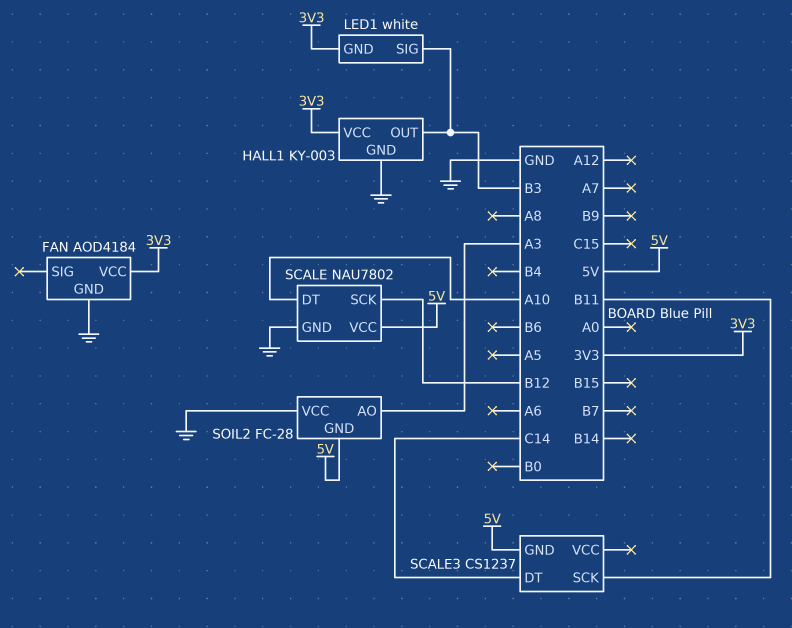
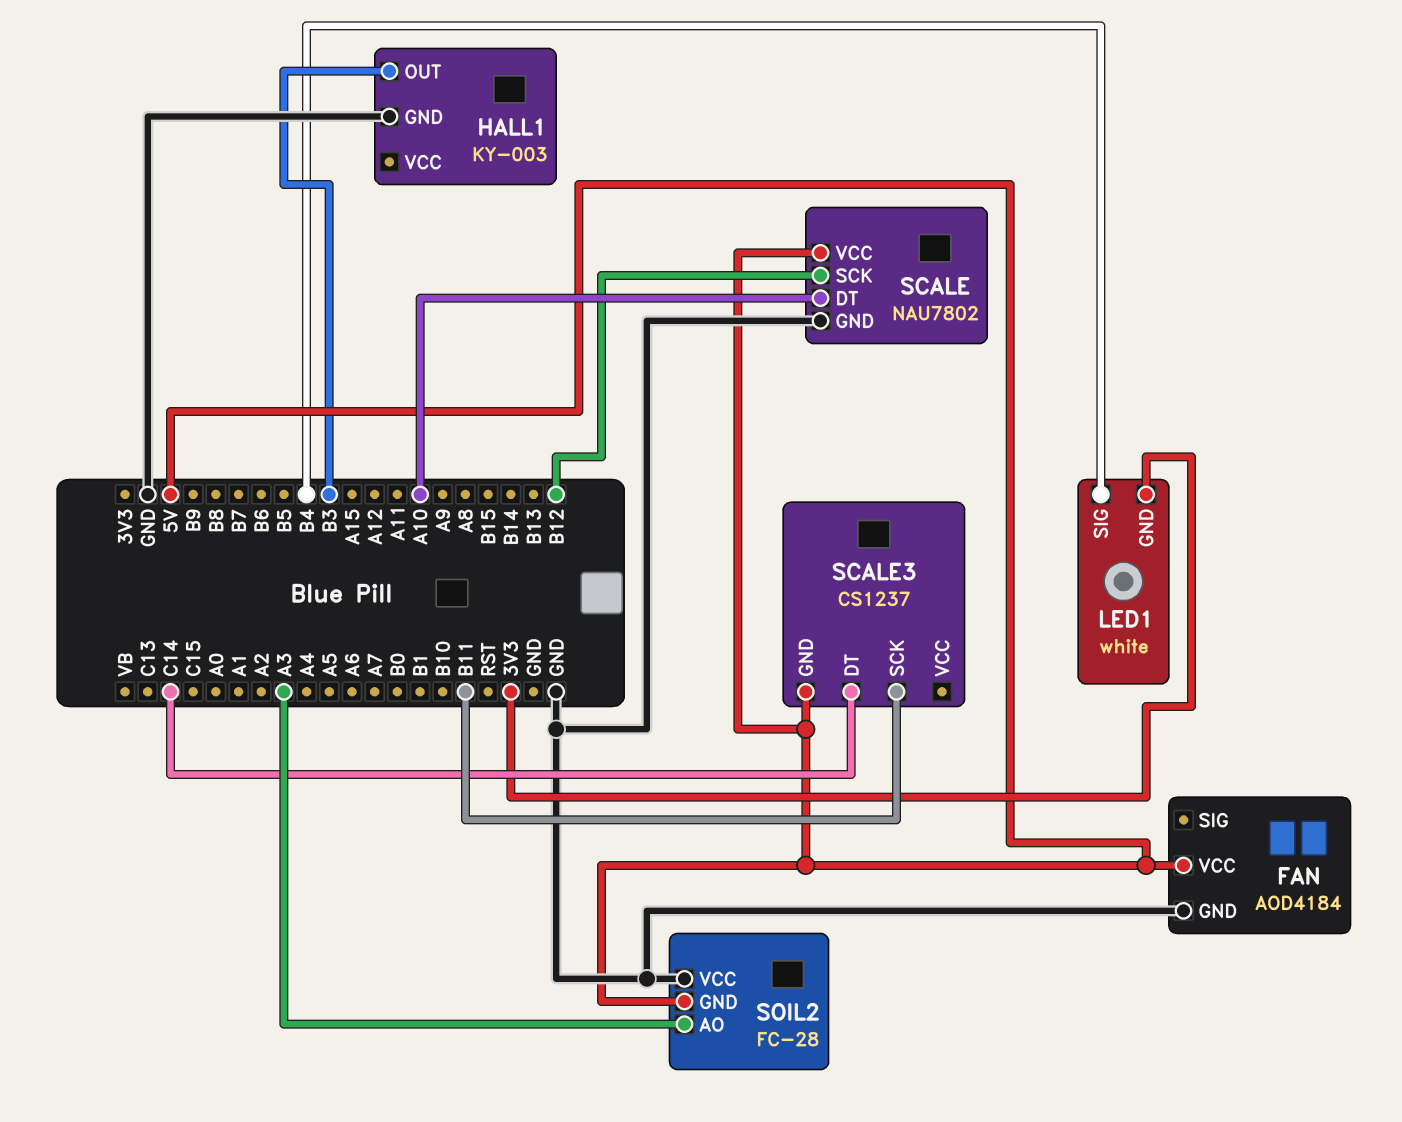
FAN pin VCC: 3V3 -> 5V
HALL1 pin VCC: 3V3 -> none
LED1 pin SIG: B3 -> B4

